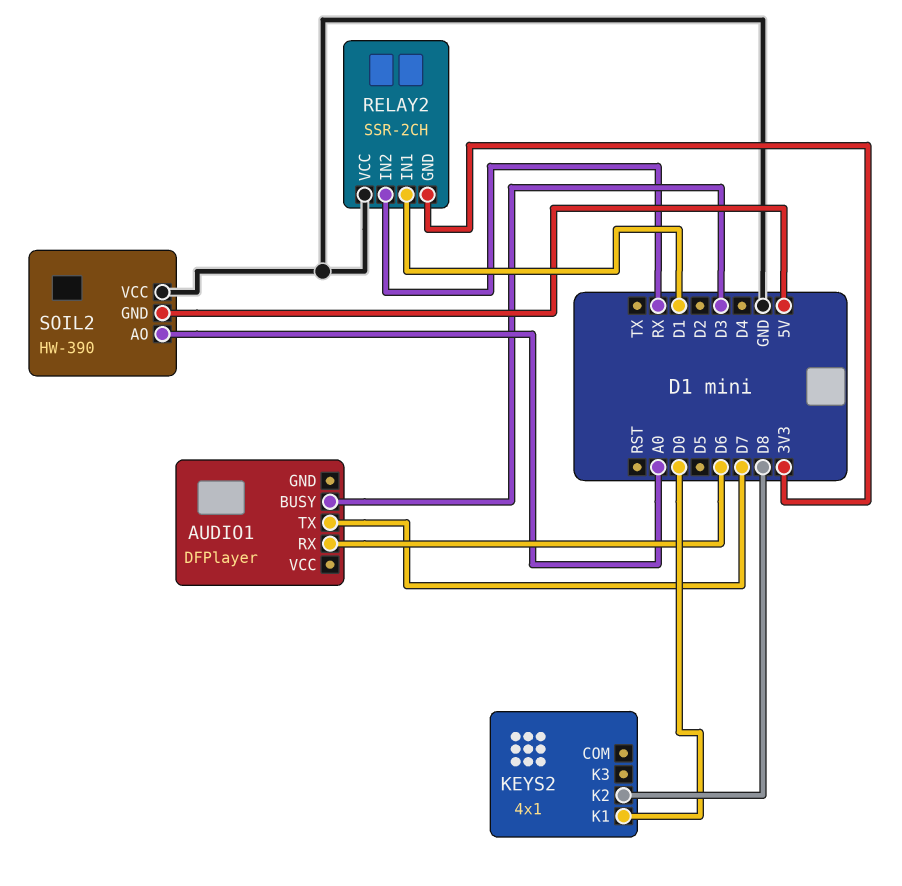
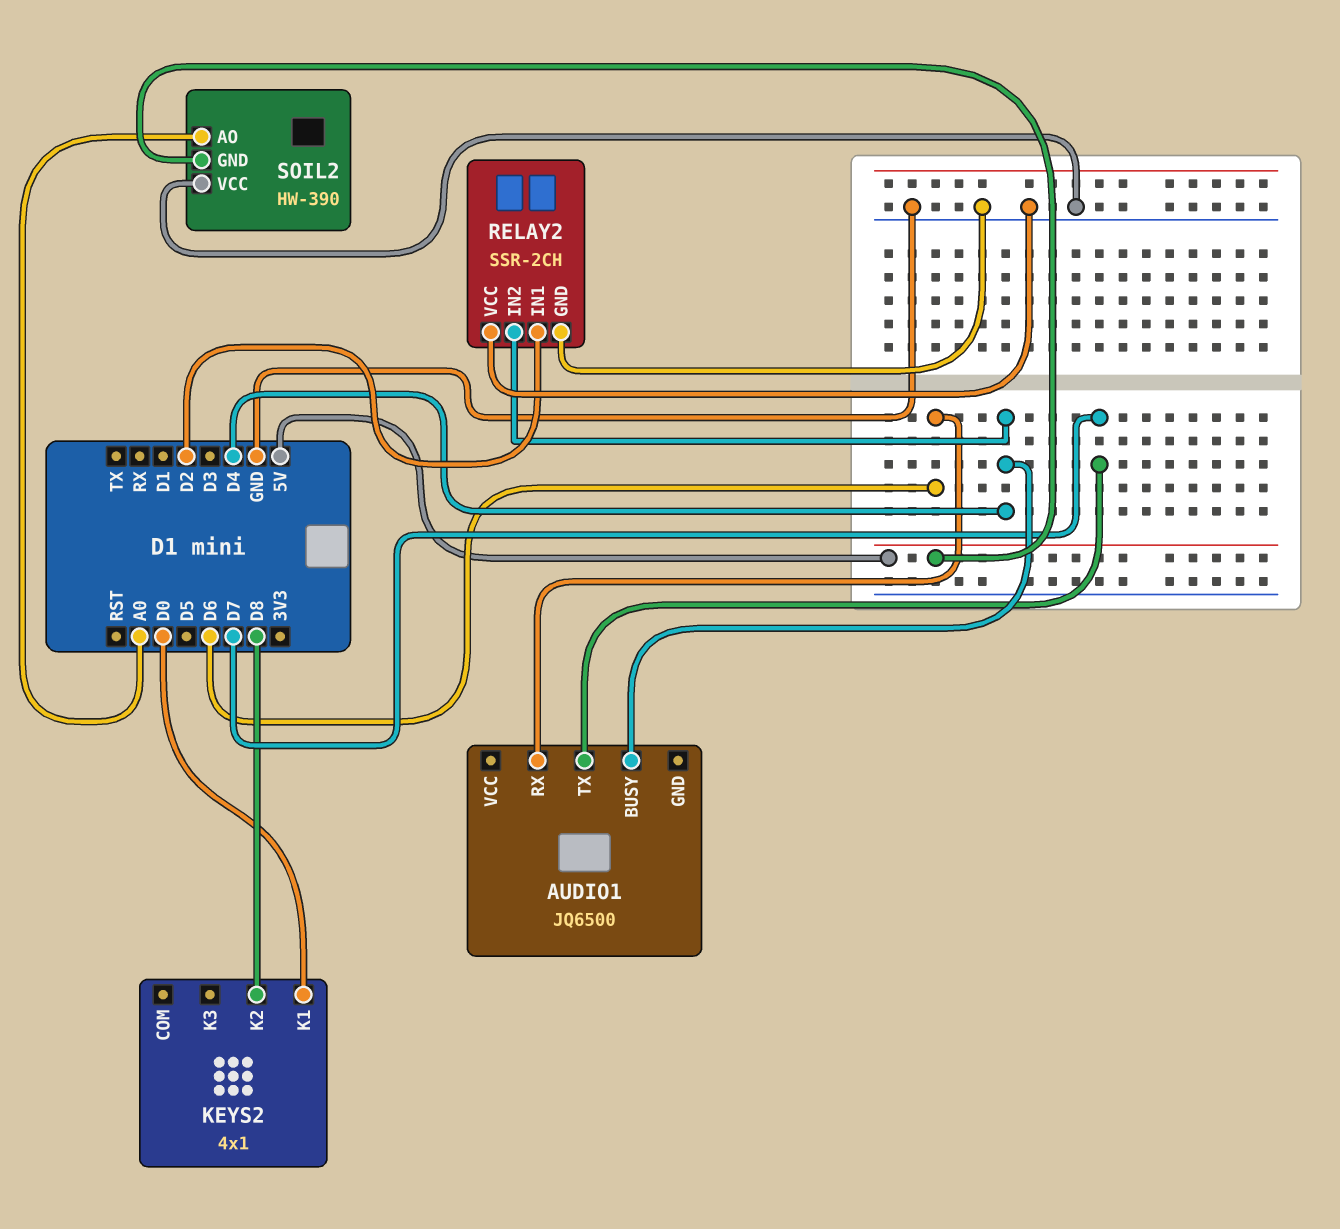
AUDIO1: DFPlayer -> JQ6500
AUDIO1 pin BUSY: D3 -> D4
RELAY2 pin GND: 3V3 -> GND
RELAY2 pin IN1: D1 -> D2
RELAY2 pin IN2: RX -> D4

